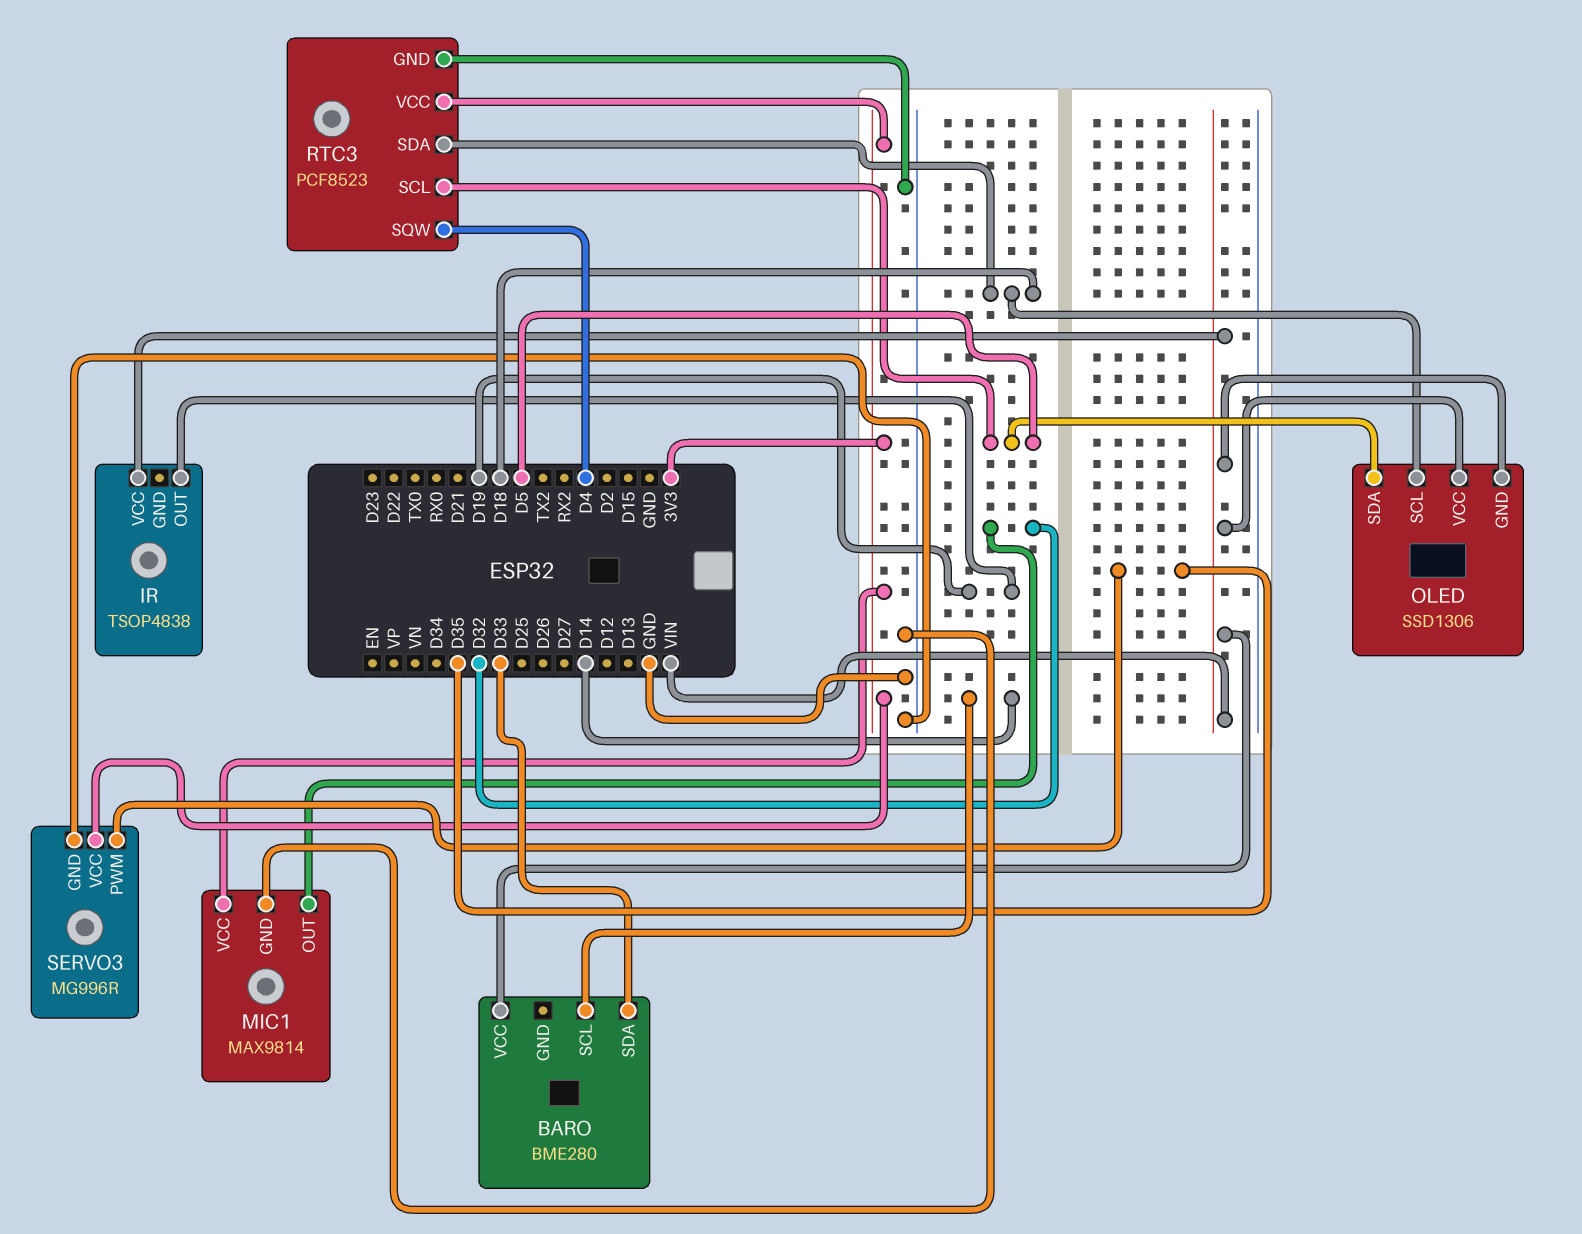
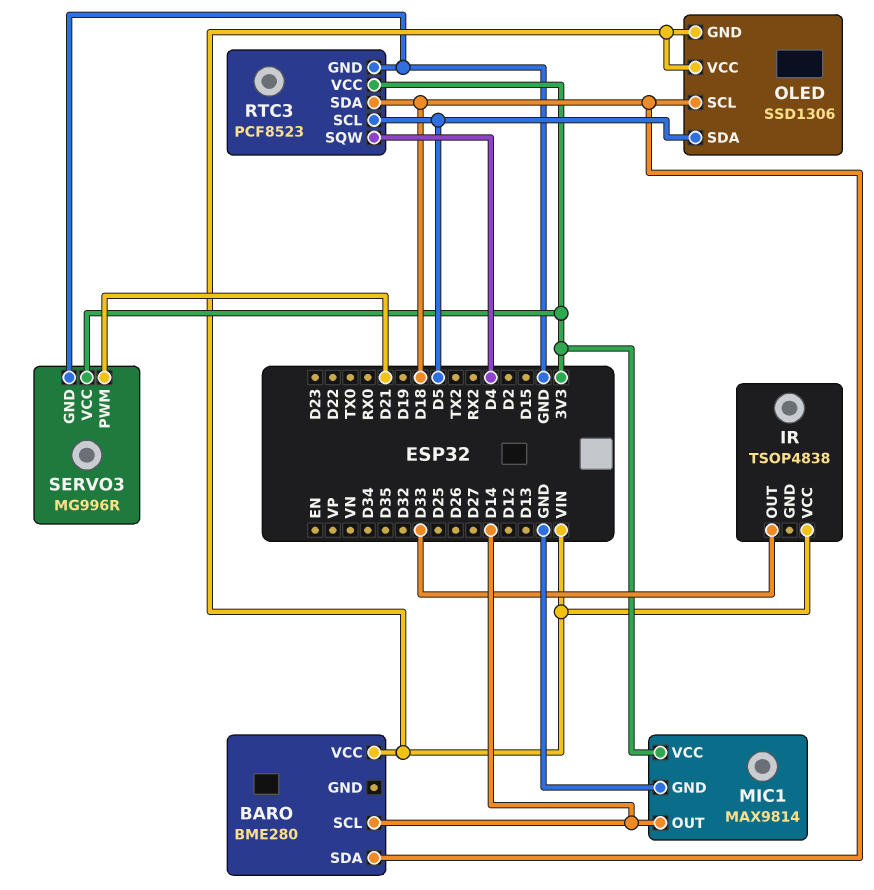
BARO pin SDA: D33 -> D18
IR pin OUT: D19 -> D33
MIC1 pin OUT: D32 -> D14
SERVO3 pin PWM: D35 -> D21

